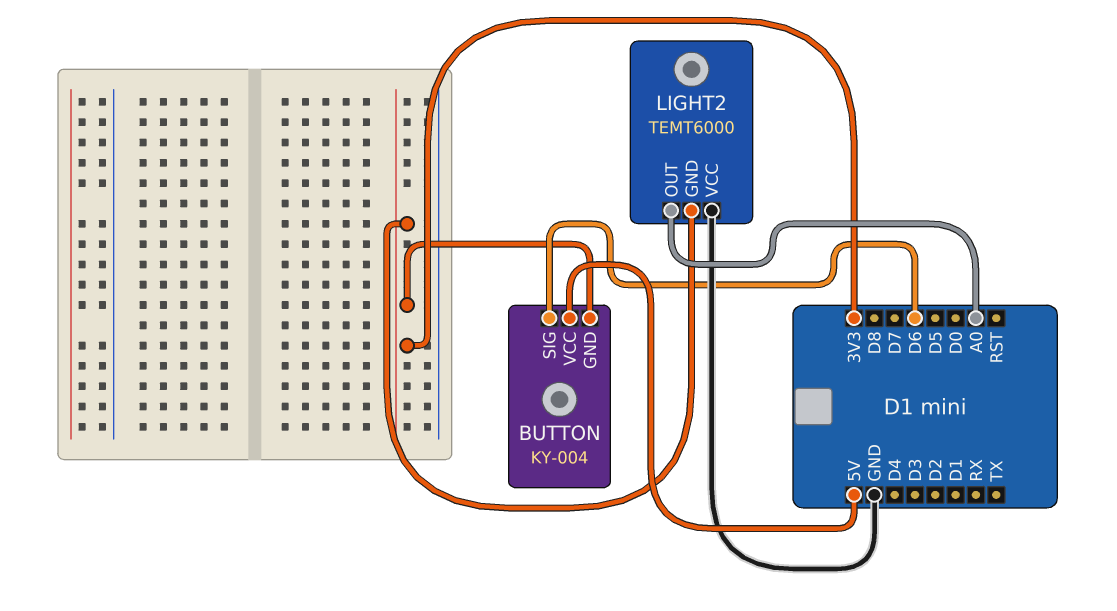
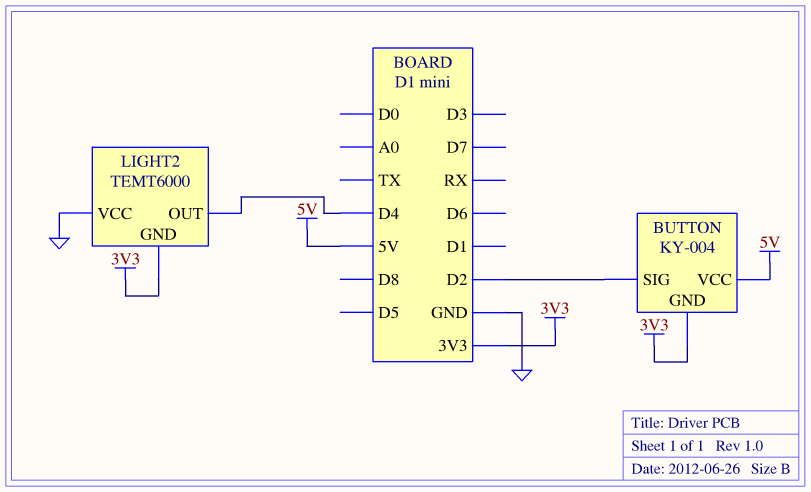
BUTTON pin SIG: D6 -> D2
LIGHT2 pin OUT: A0 -> D4

